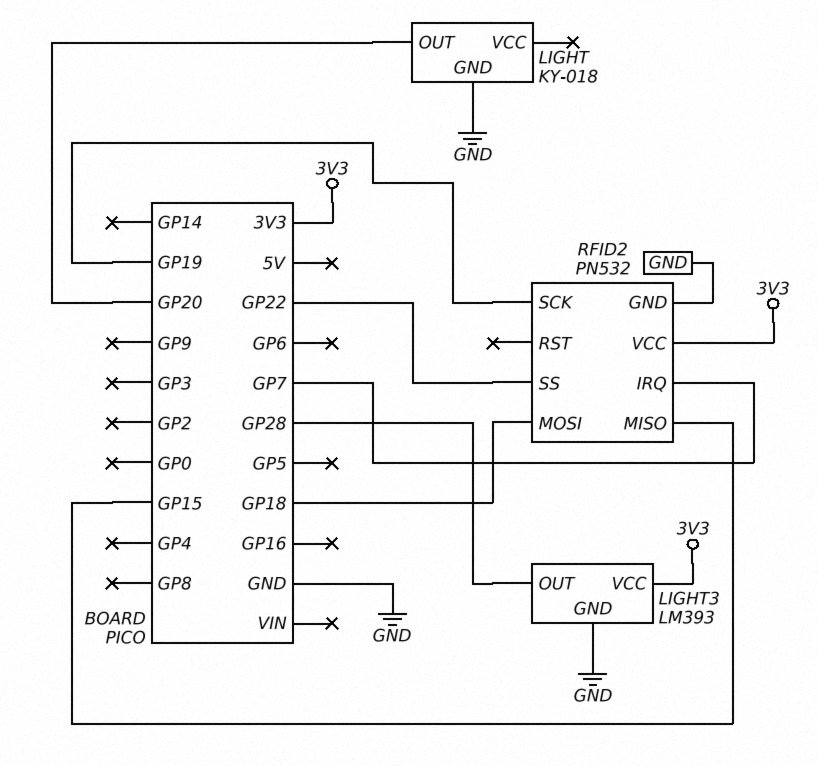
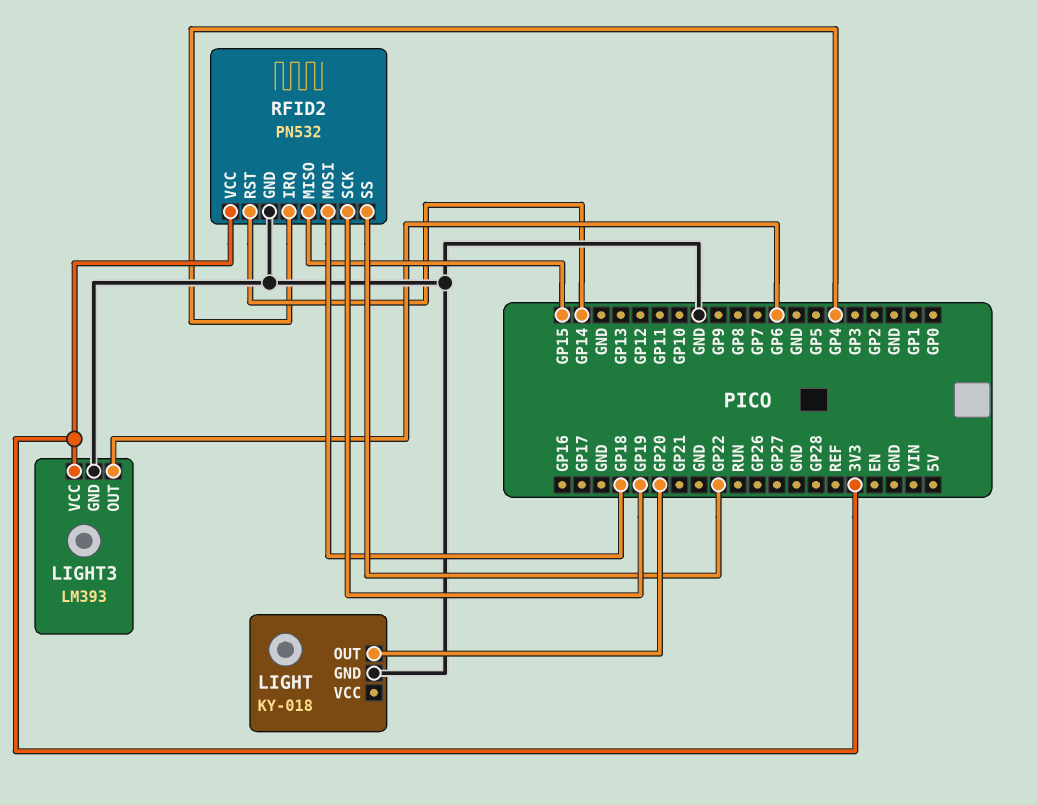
LIGHT3 pin OUT: GP28 -> GP6
RFID2 pin IRQ: GP7 -> GP4
RFID2 pin RST: none -> GP14

